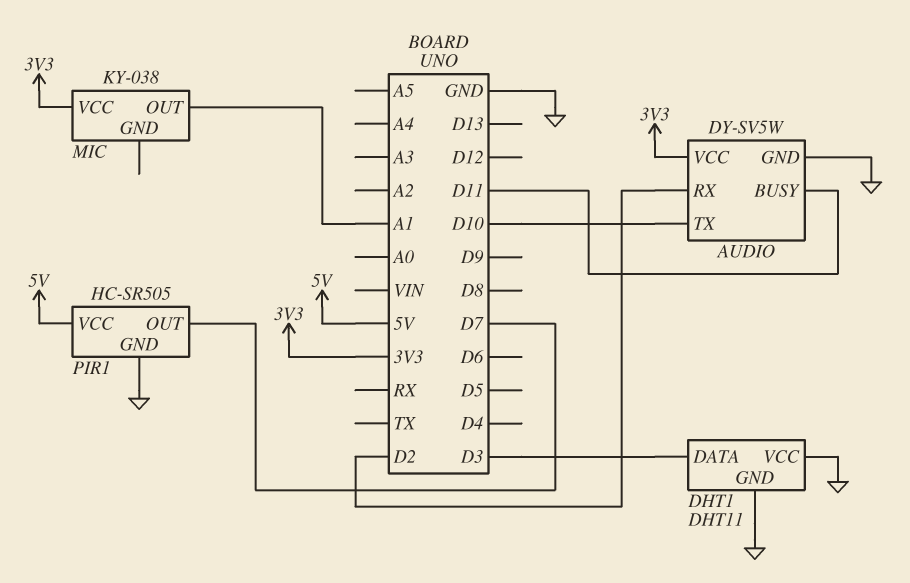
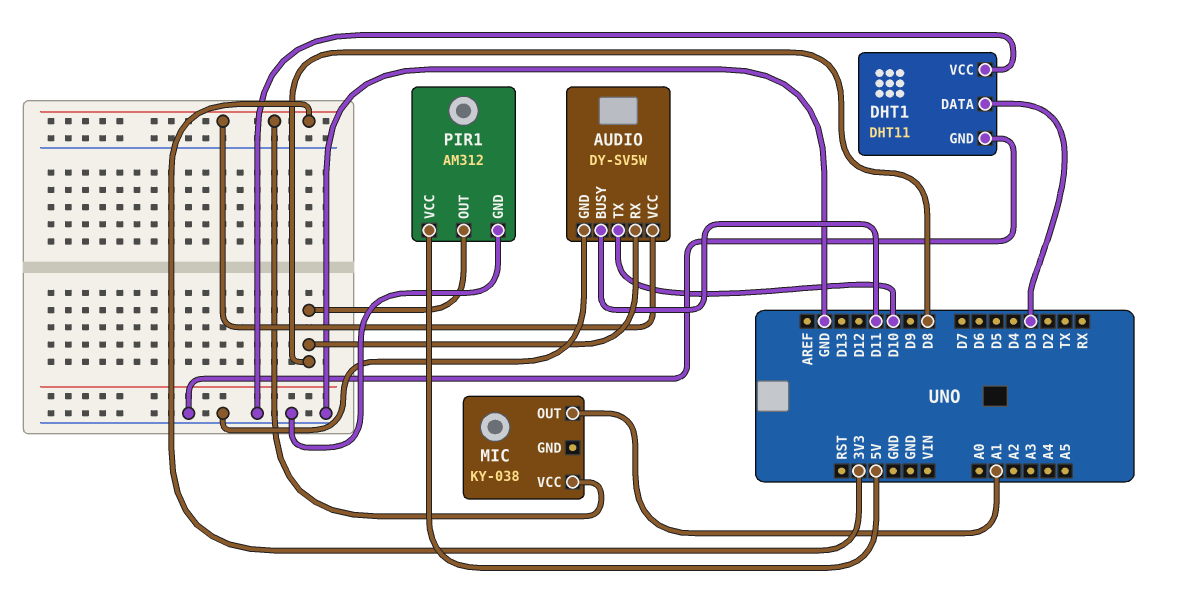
AUDIO pin RX: D2 -> D8
PIR1: HC-SR505 -> AM312
PIR1 pin OUT: D7 -> D8

